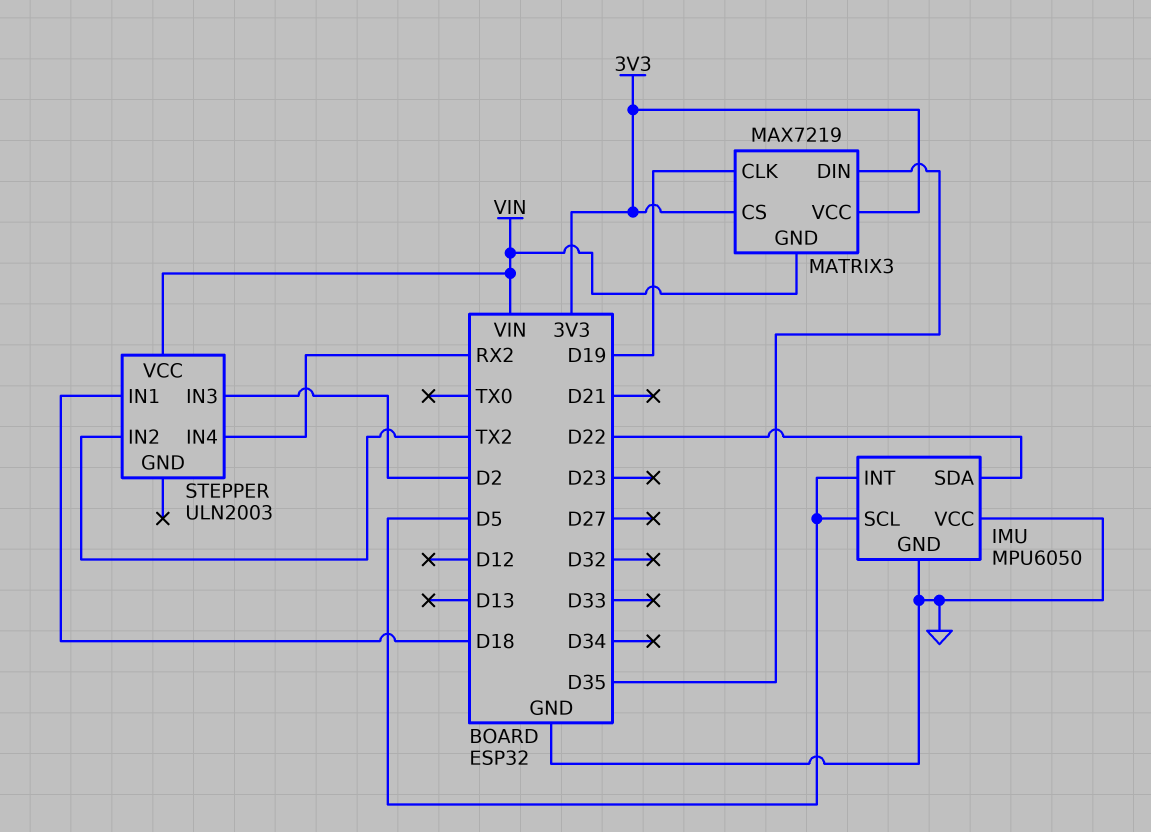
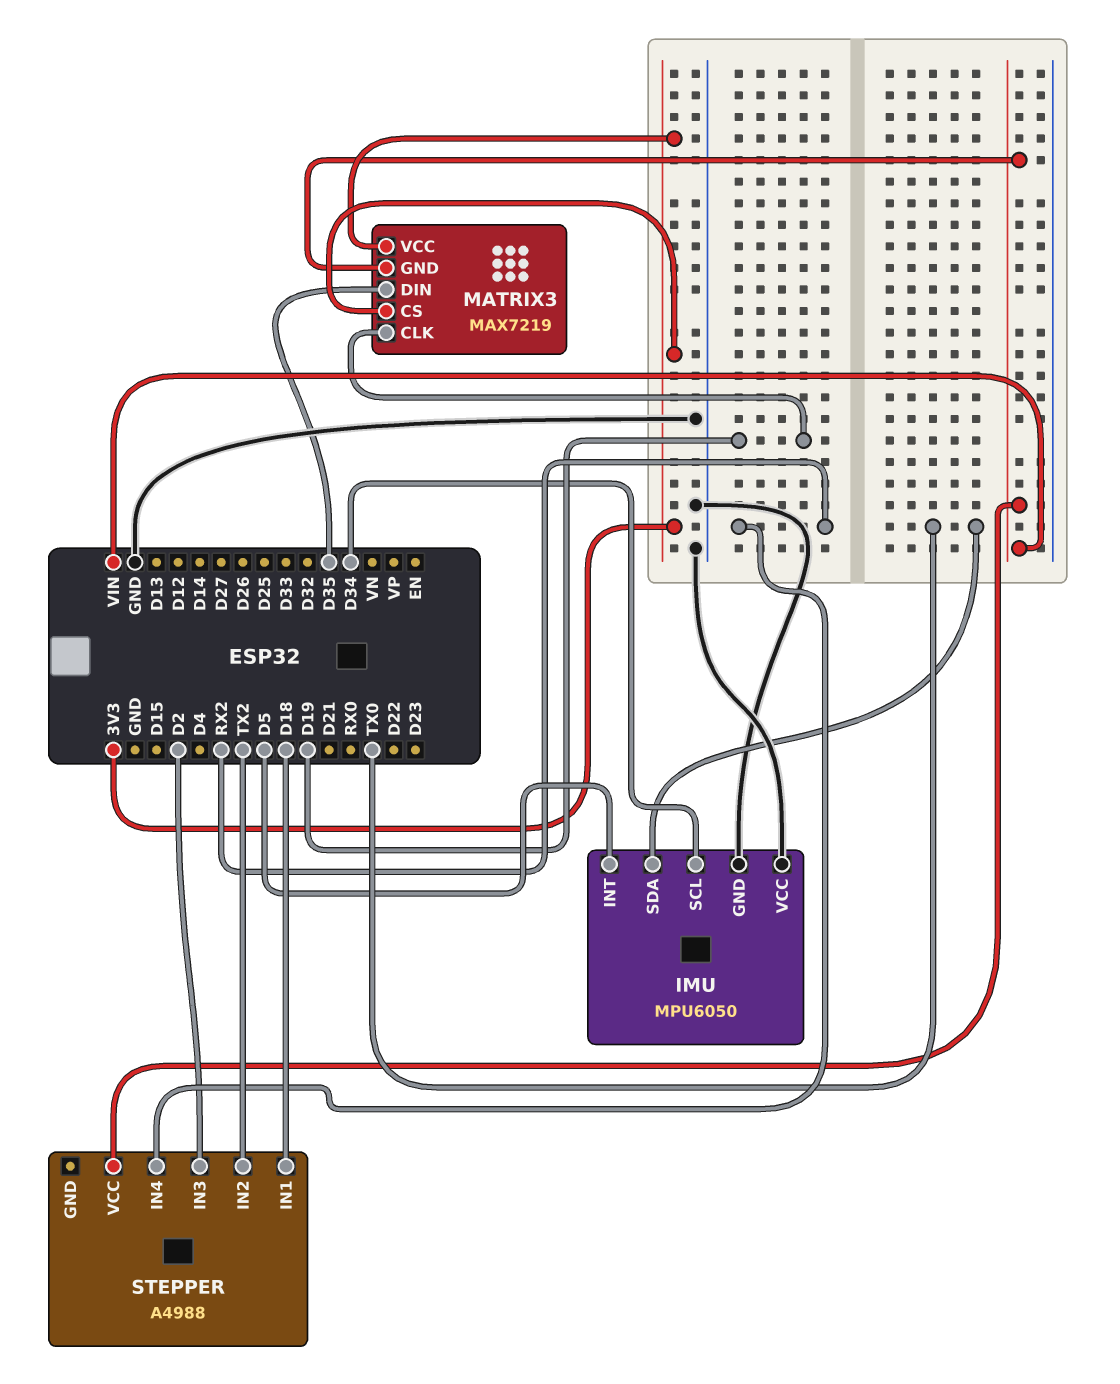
IMU pin SCL: D5 -> D34
IMU pin SDA: D22 -> TX0
STEPPER: ULN2003 -> A4988

